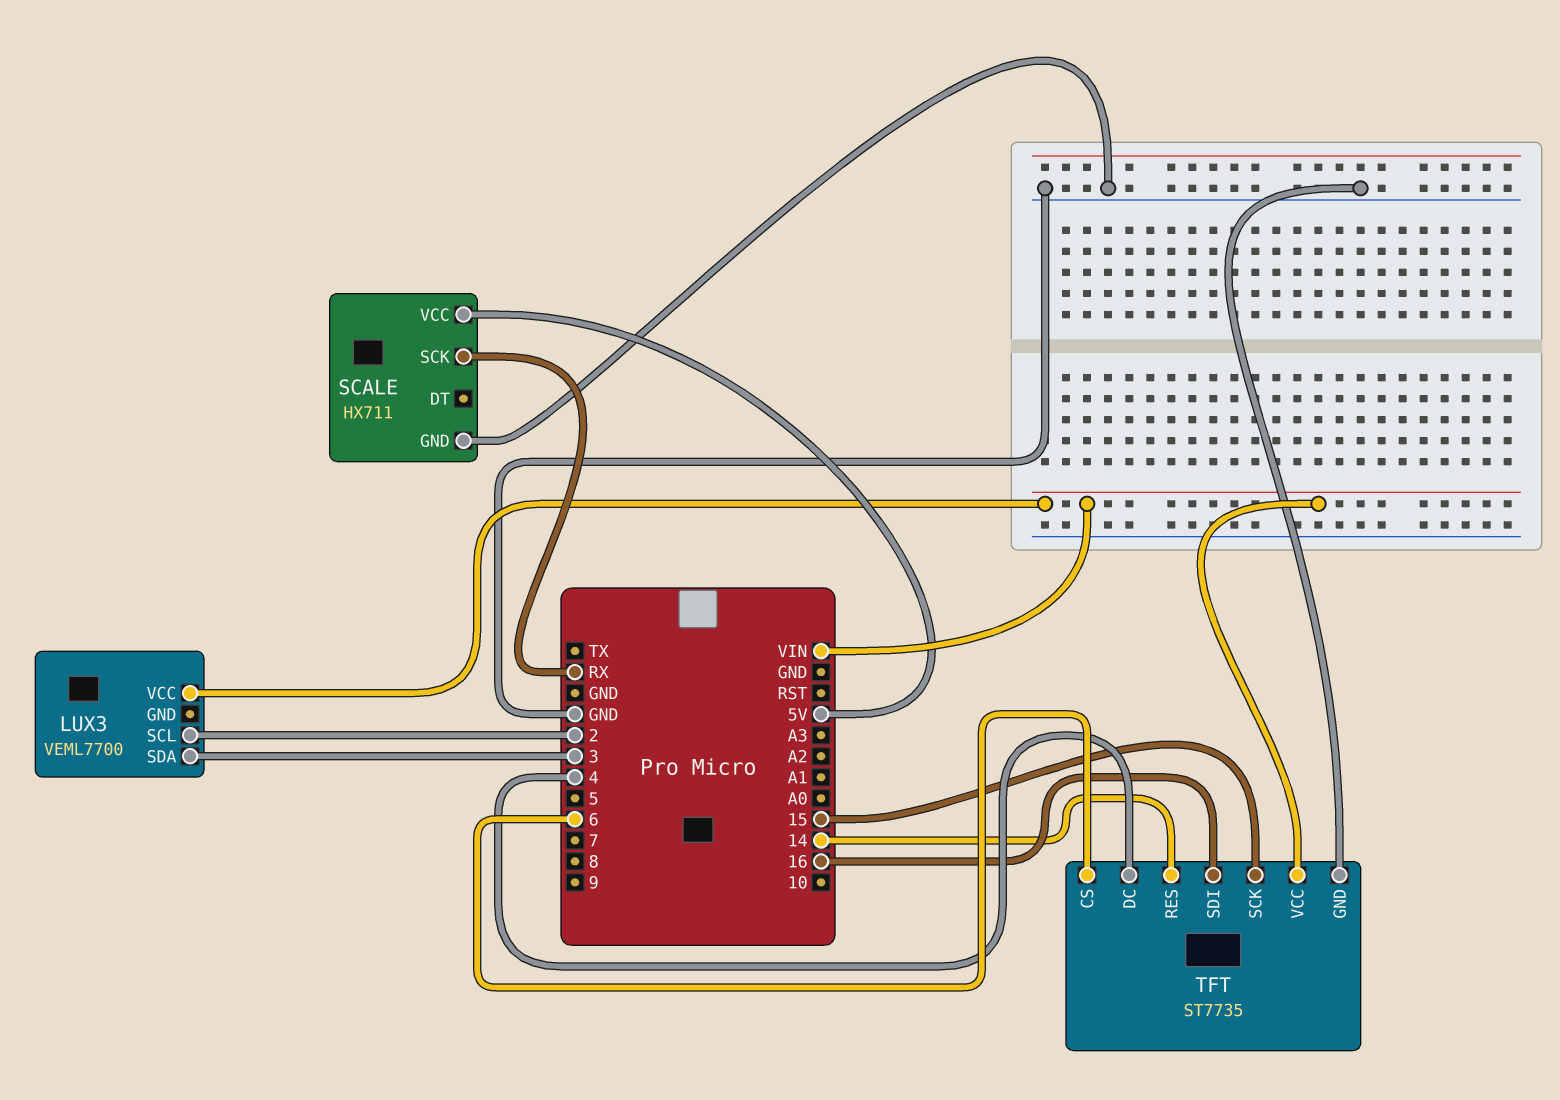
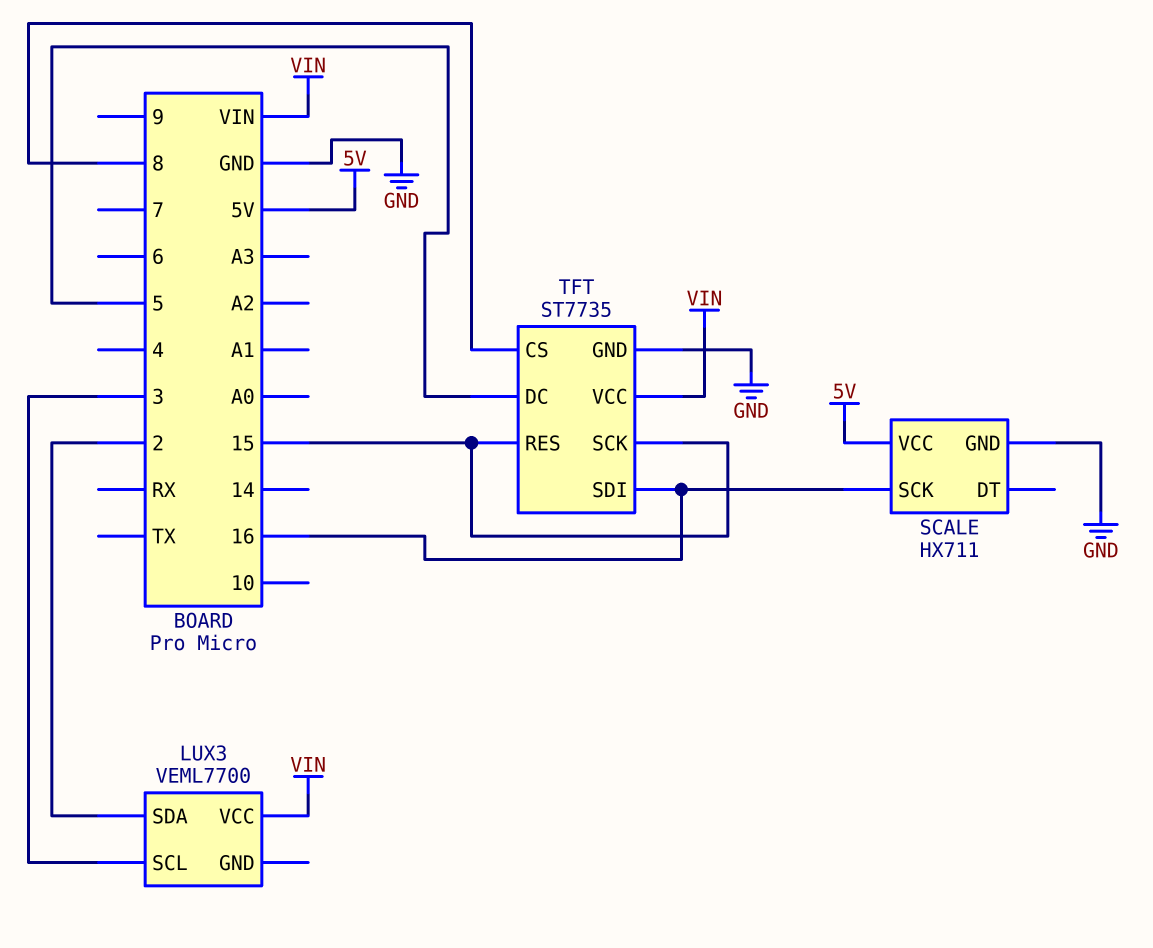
LUX3 pin SCL: 2 -> 3
LUX3 pin SDA: 3 -> 2
SCALE pin SCK: RX -> 16
TFT pin CS: 6 -> 8
TFT pin DC: 4 -> 5
TFT pin RES: 14 -> 15

